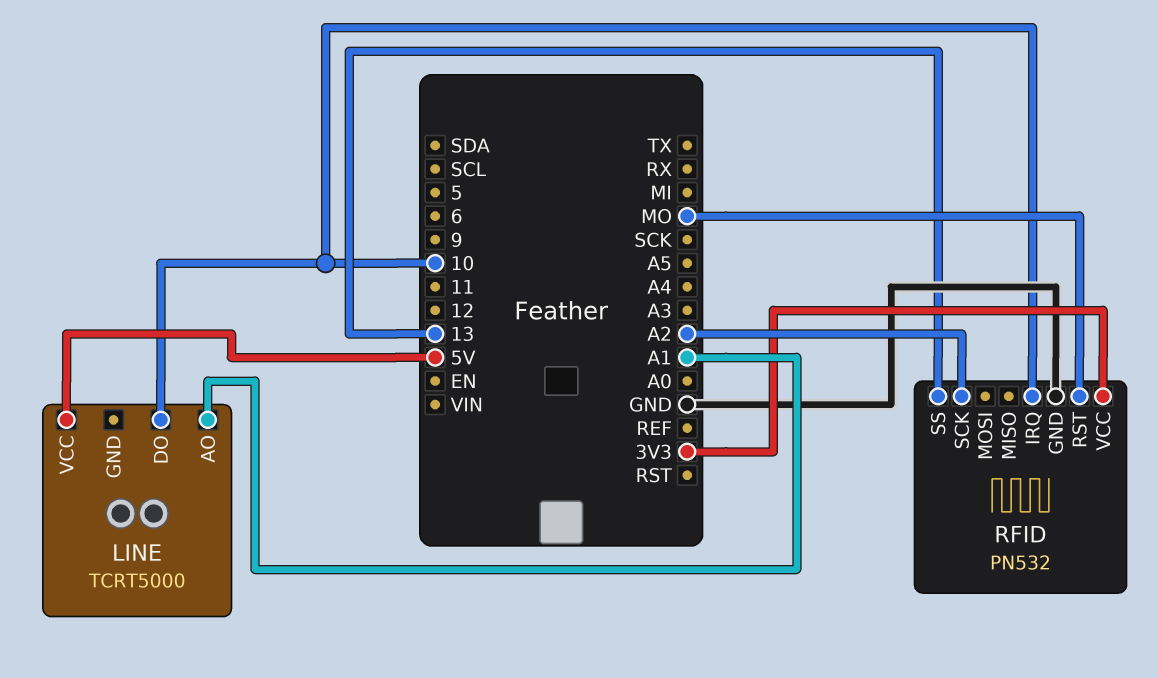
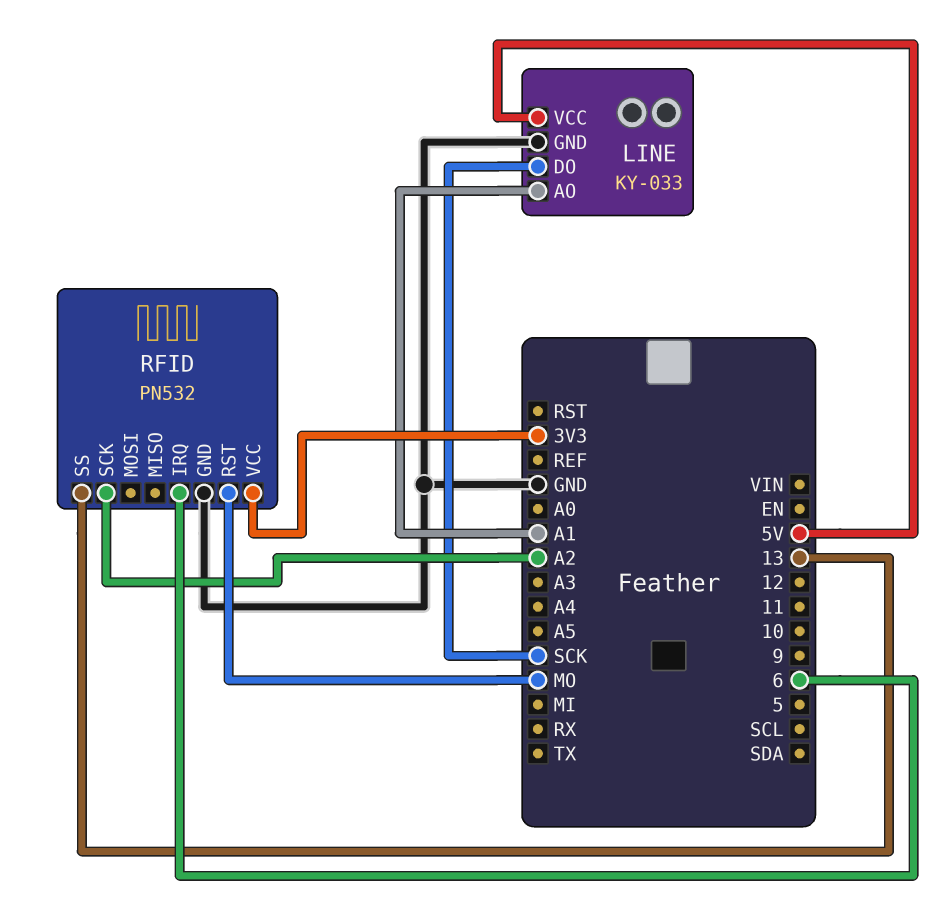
LINE: TCRT5000 -> KY-033
LINE pin DO: 10 -> SCK
LINE pin GND: none -> GND
RFID pin IRQ: 10 -> 6

